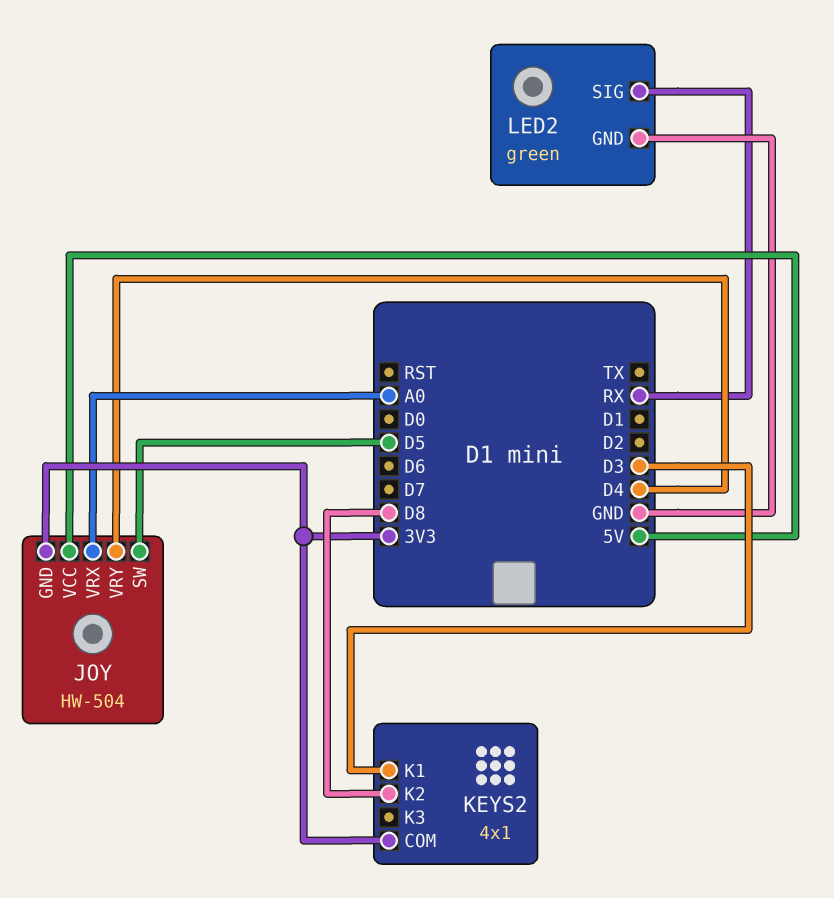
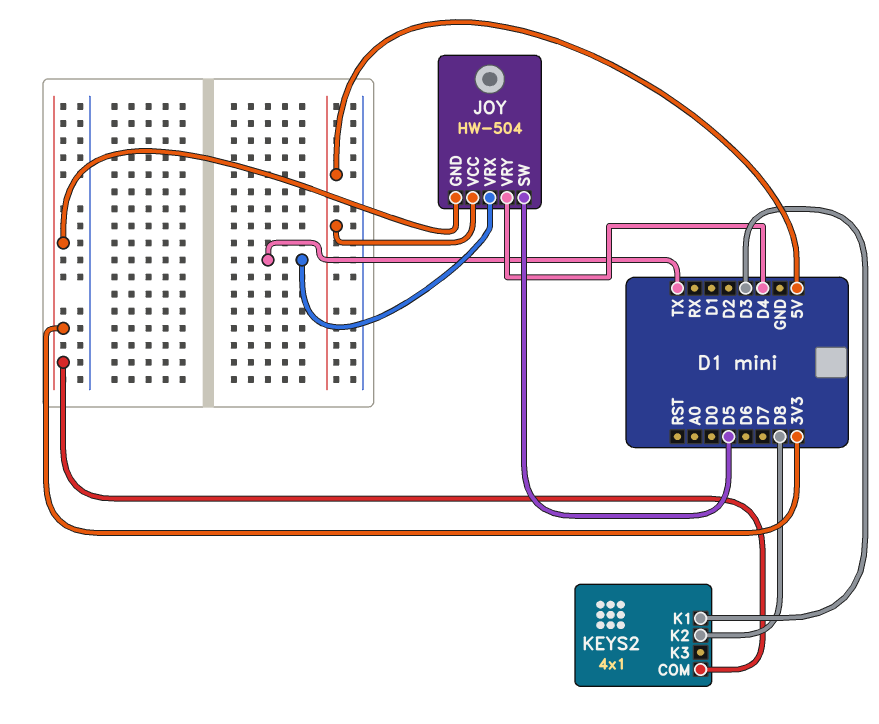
JOY pin VRX: A0 -> TX
LED2: green -> none
LED2 pin GND: GND -> none
LED2 pin SIG: RX -> none

